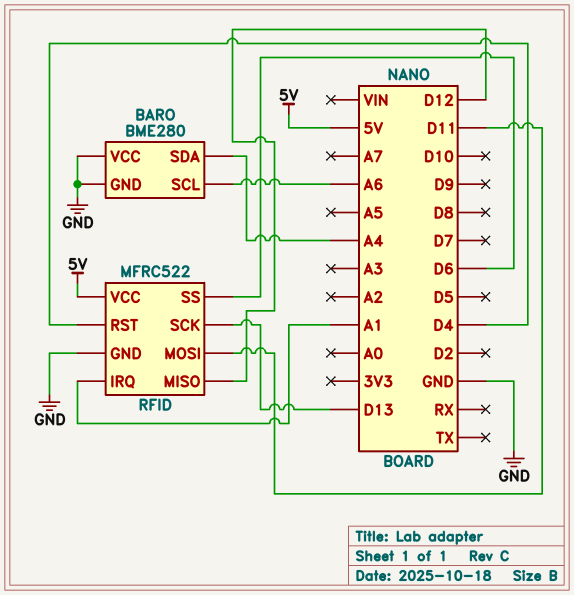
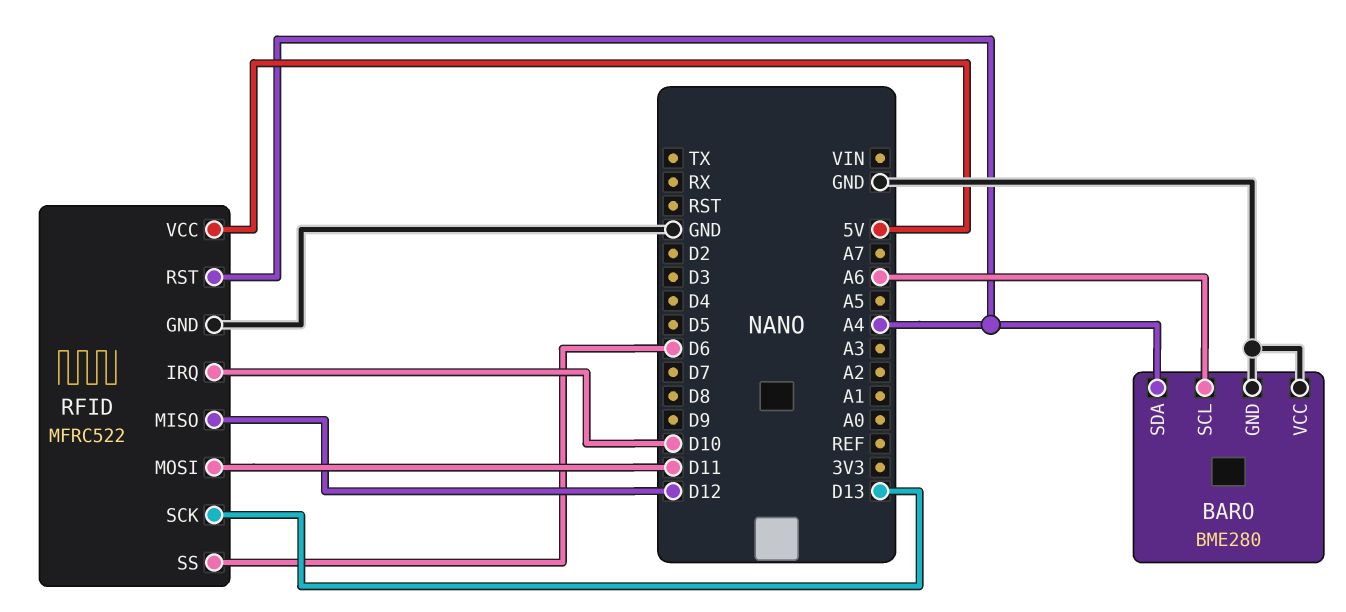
RFID pin IRQ: A1 -> D10
RFID pin RST: D4 -> A4

